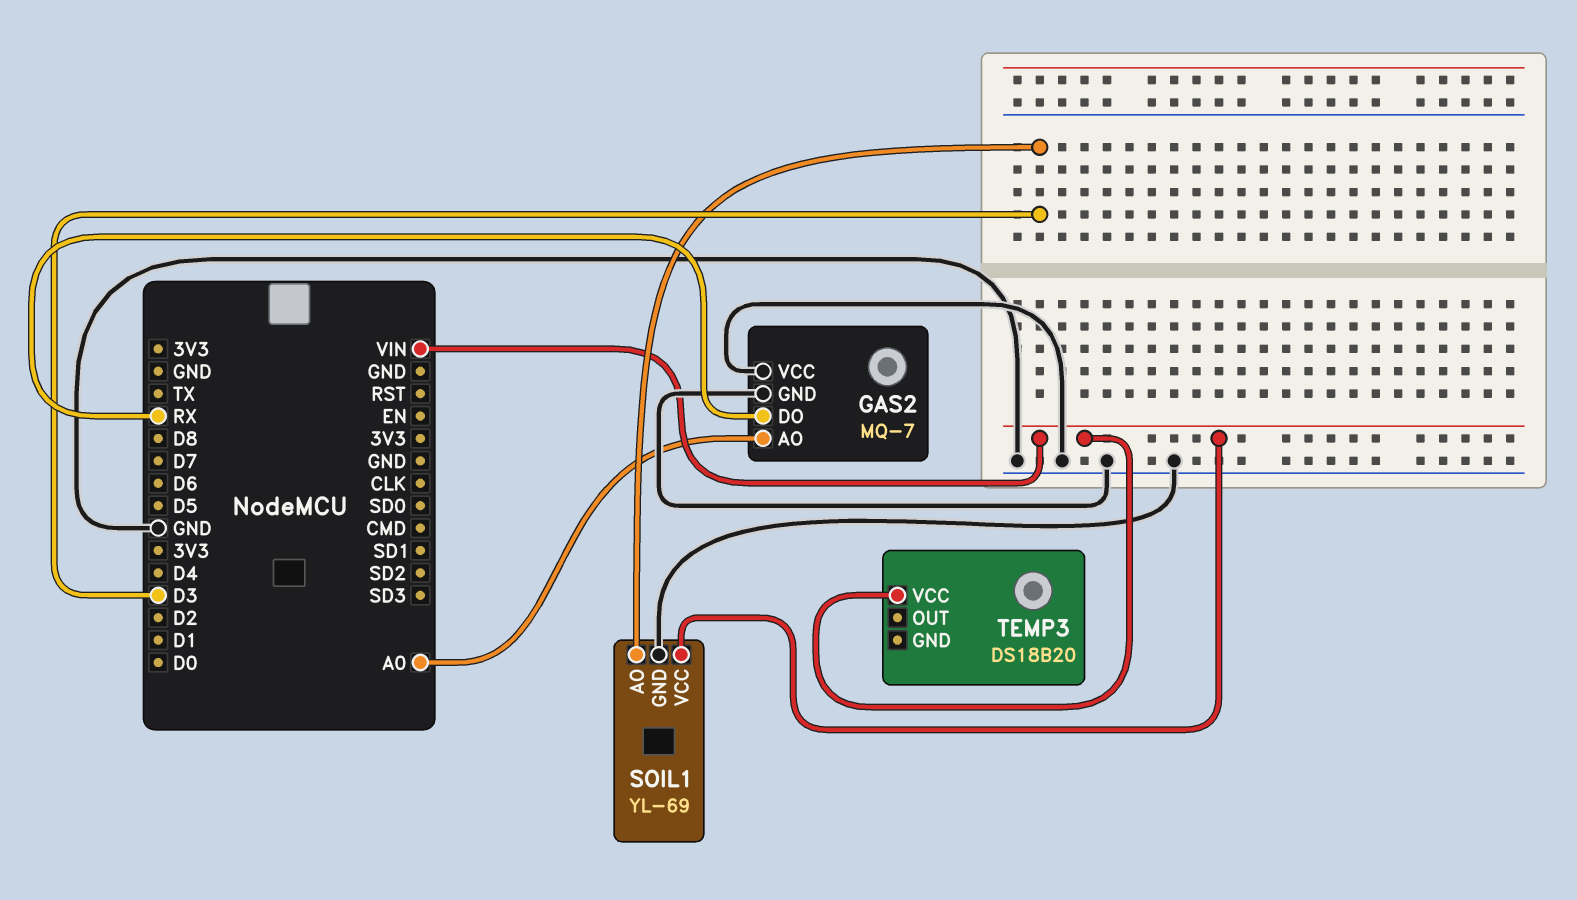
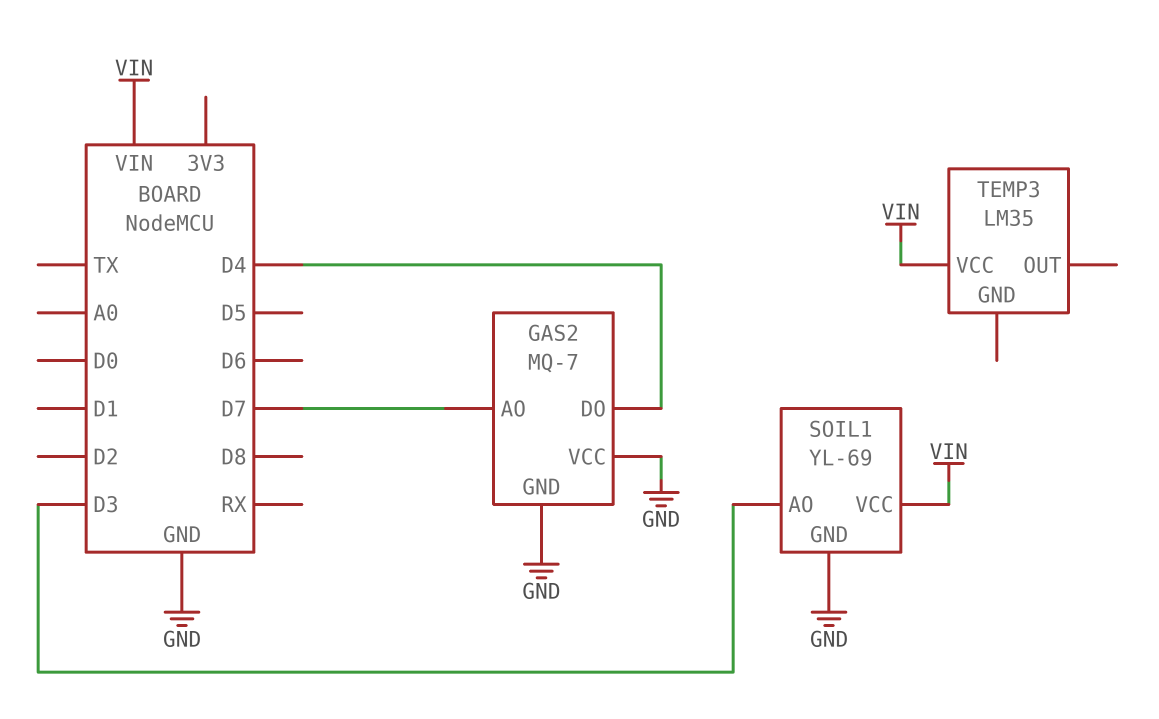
GAS2 pin AO: A0 -> D7
GAS2 pin DO: RX -> D4
TEMP3: DS18B20 -> LM35

